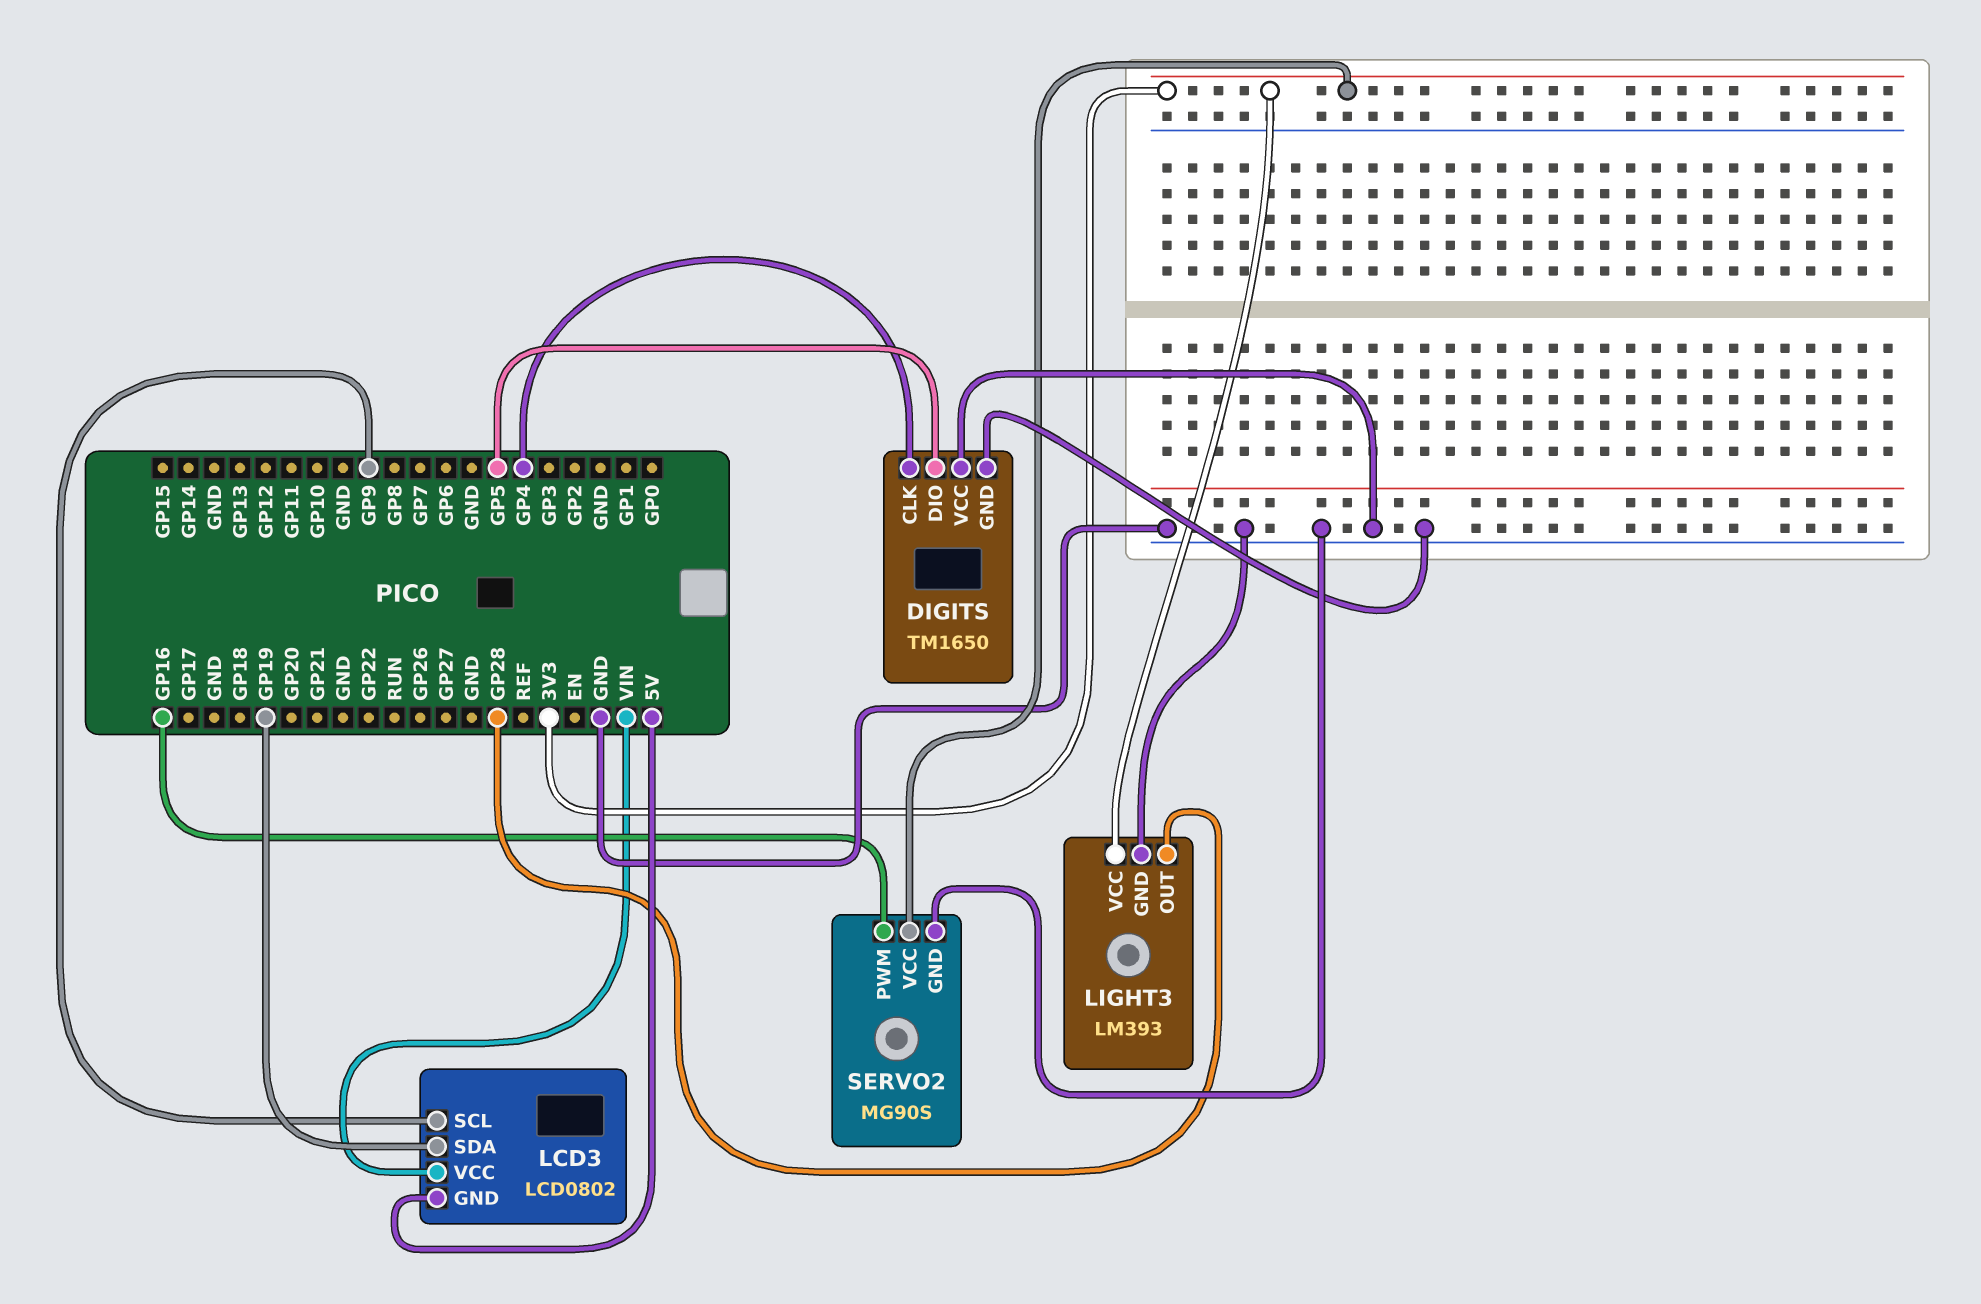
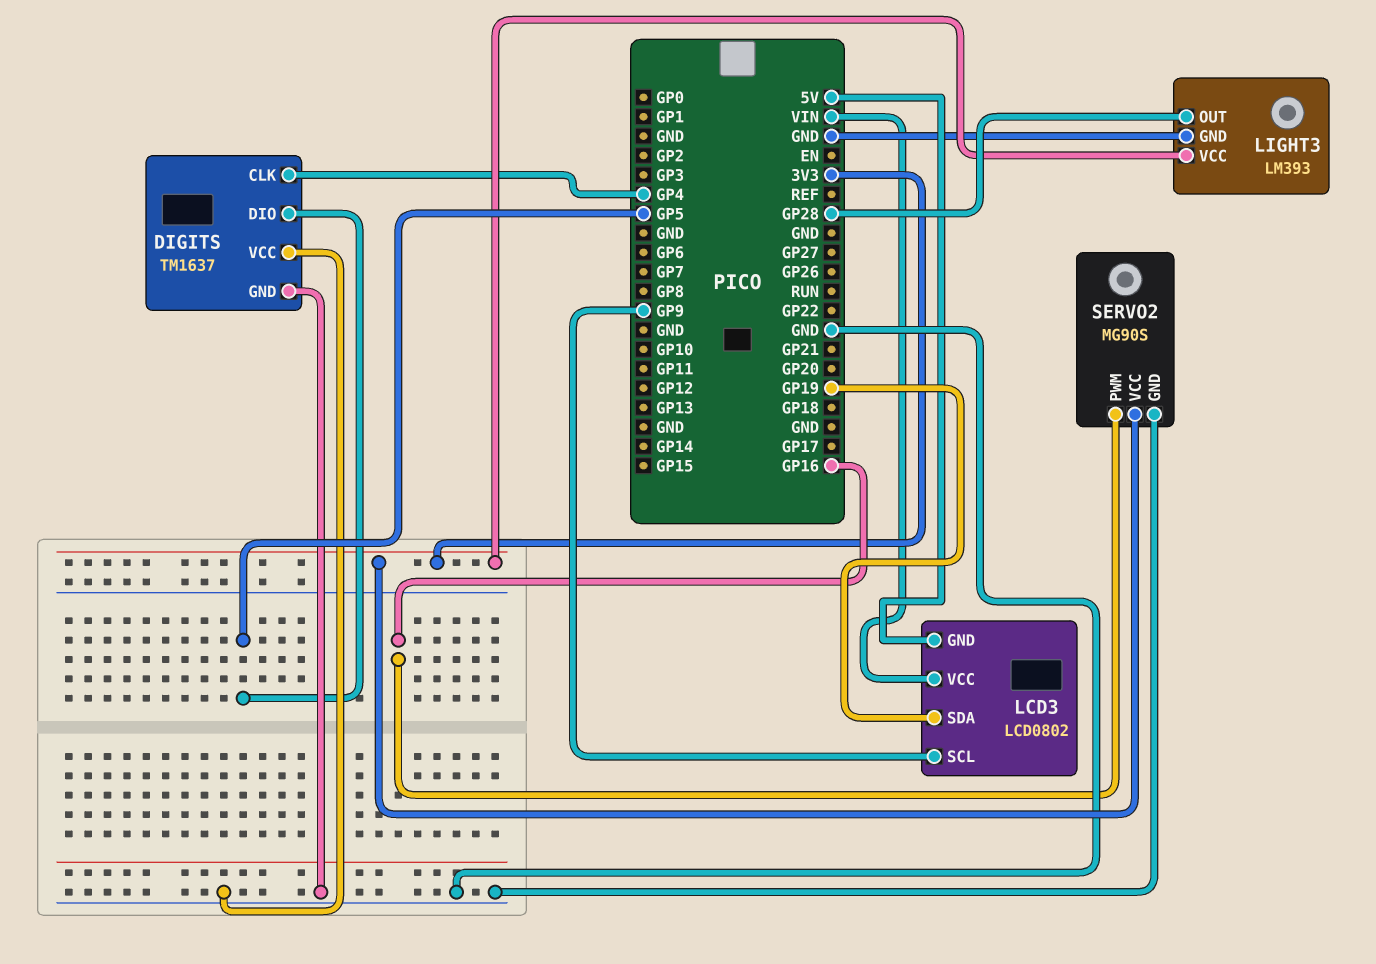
DIGITS: TM1650 -> TM1637

